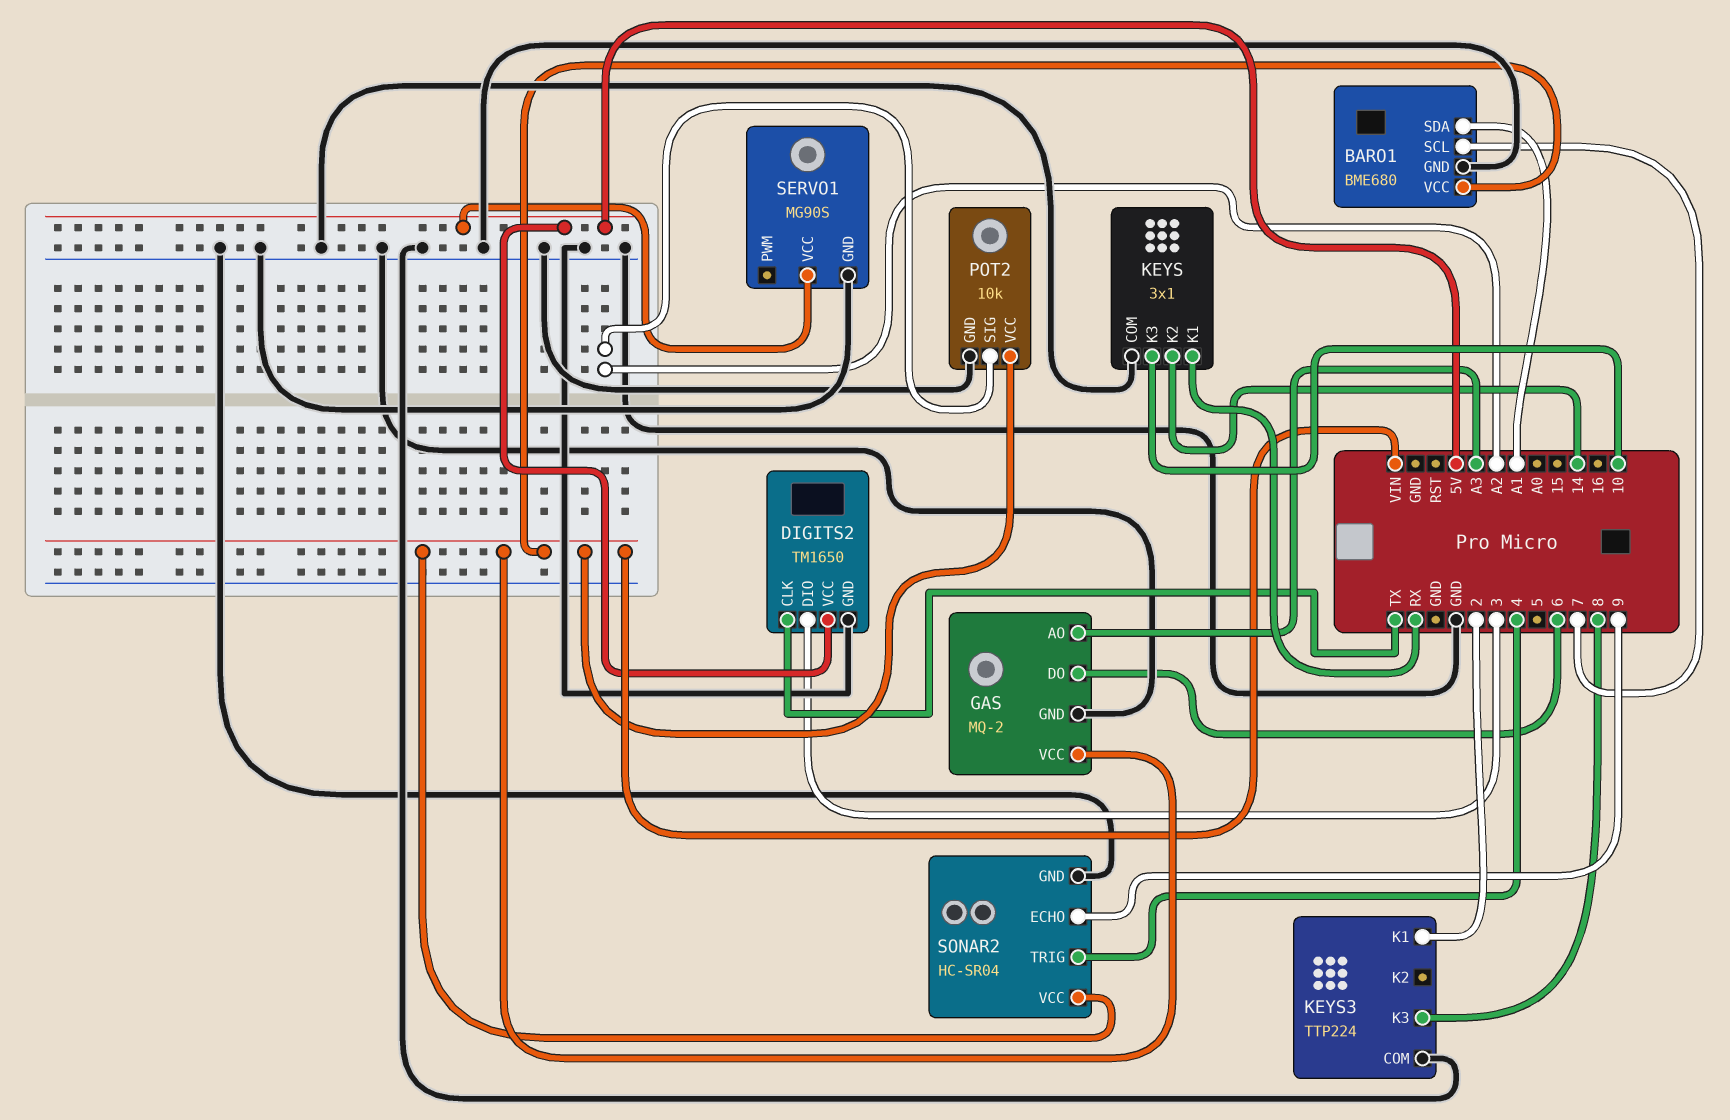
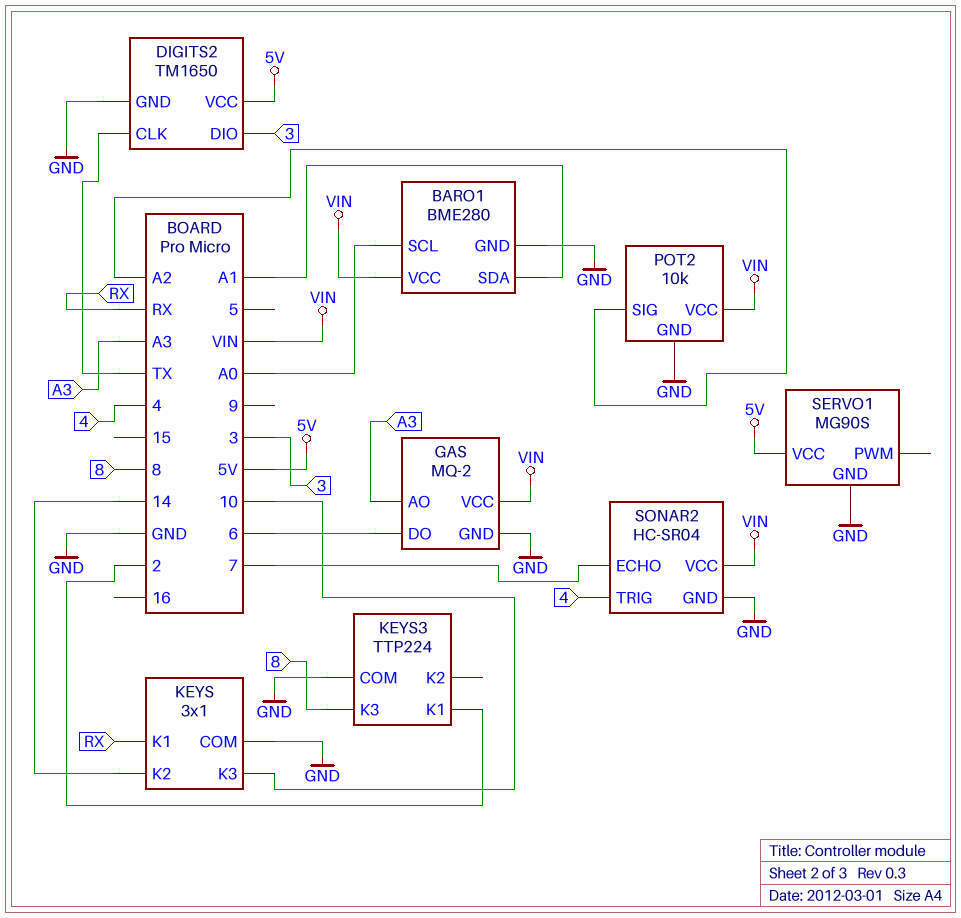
BARO1: BME680 -> BME280
BARO1 pin SCL: 7 -> A0
SONAR2 pin ECHO: 9 -> 7

